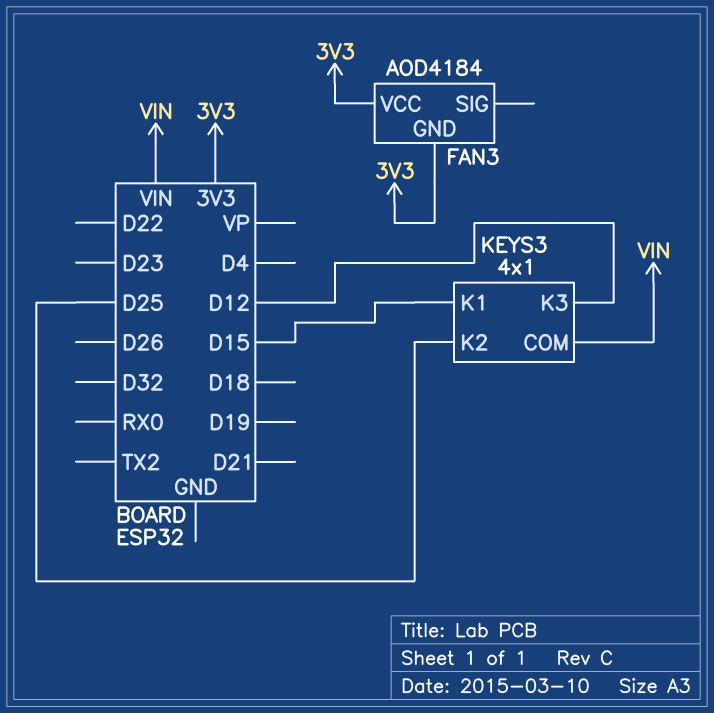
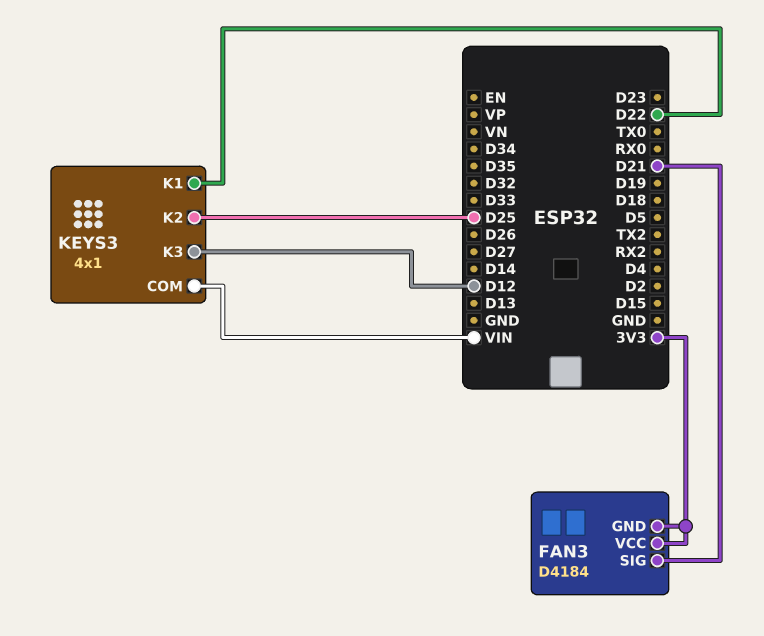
FAN3: AOD4184 -> D4184
FAN3 pin SIG: none -> D21
KEYS3 pin K1: D15 -> D22

